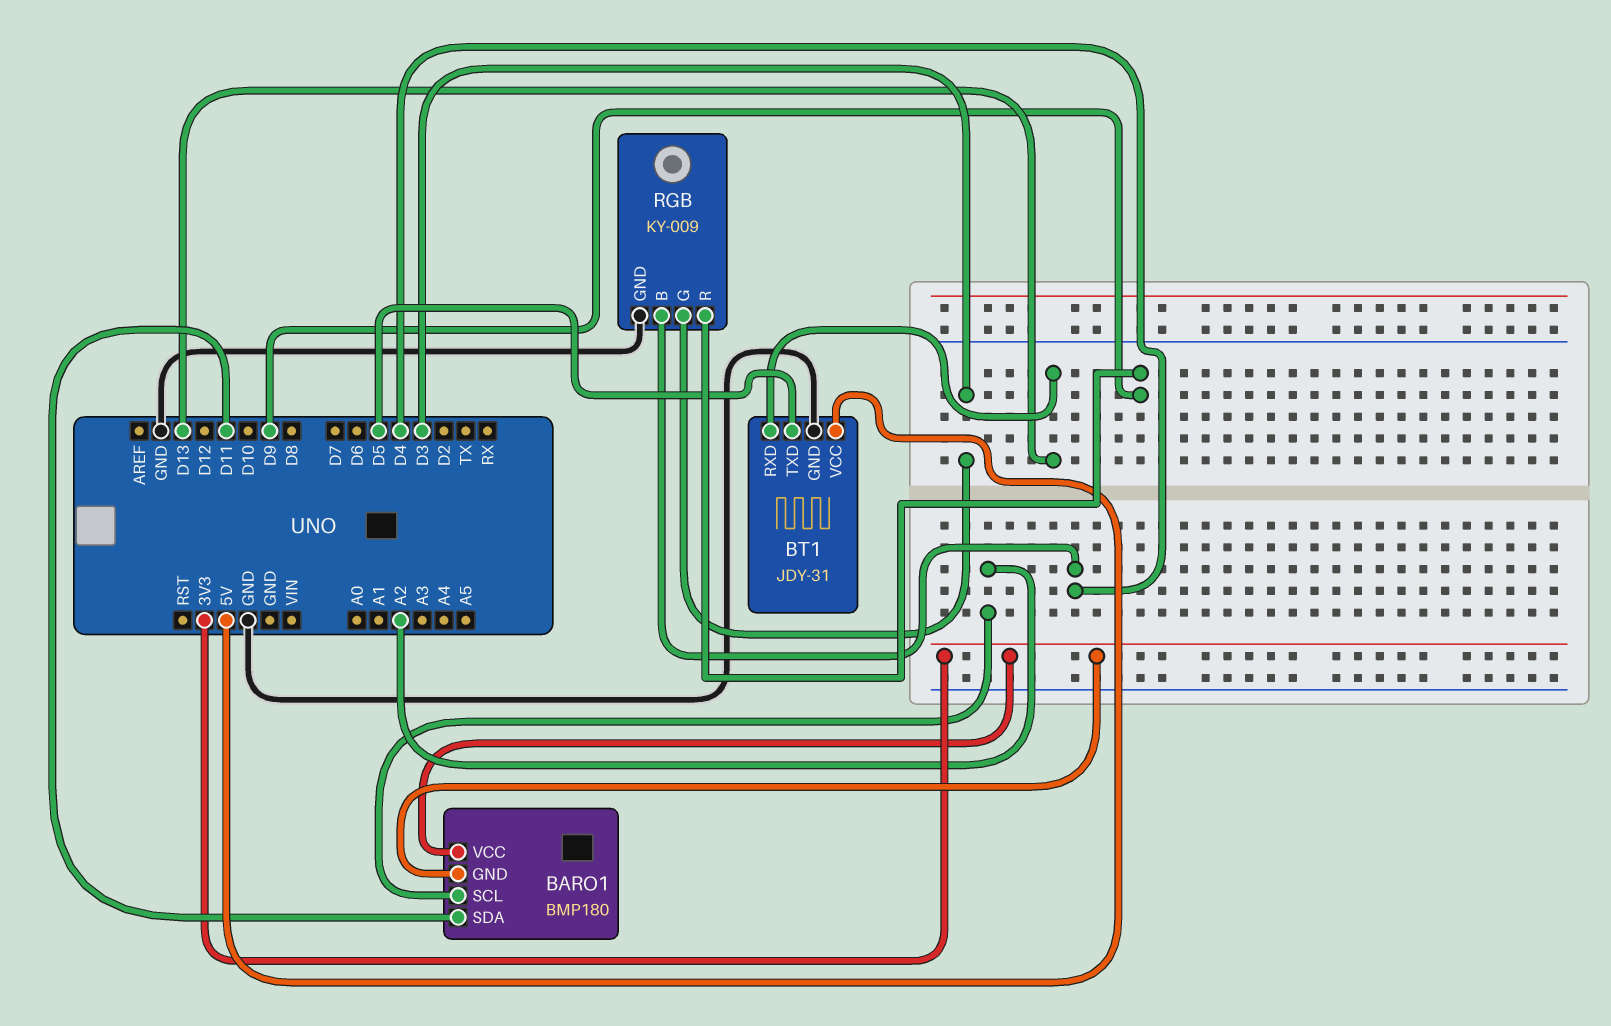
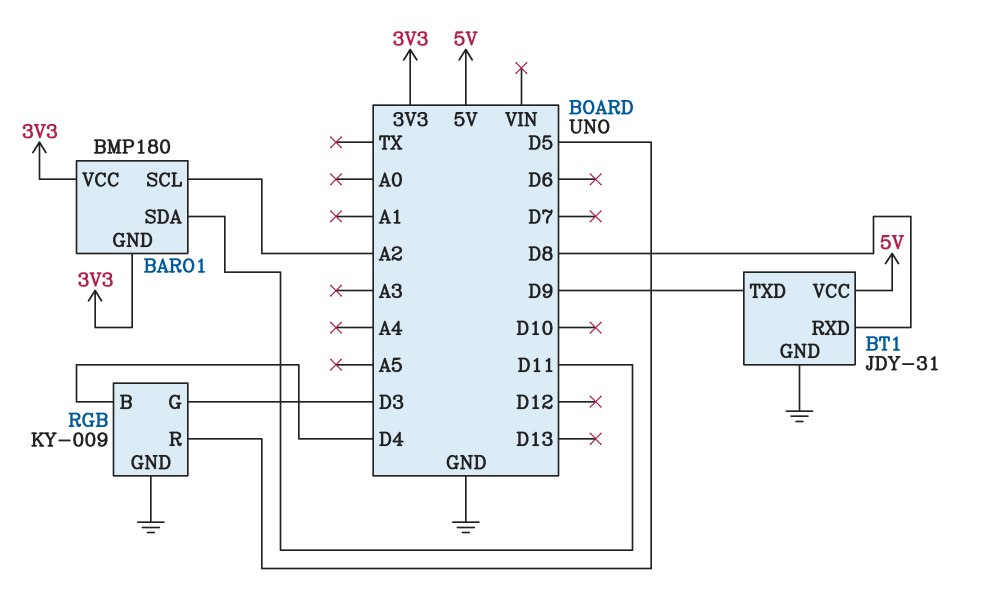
BT1 pin RXD: D13 -> D8
BT1 pin TXD: D5 -> D9
RGB pin R: D9 -> D5

